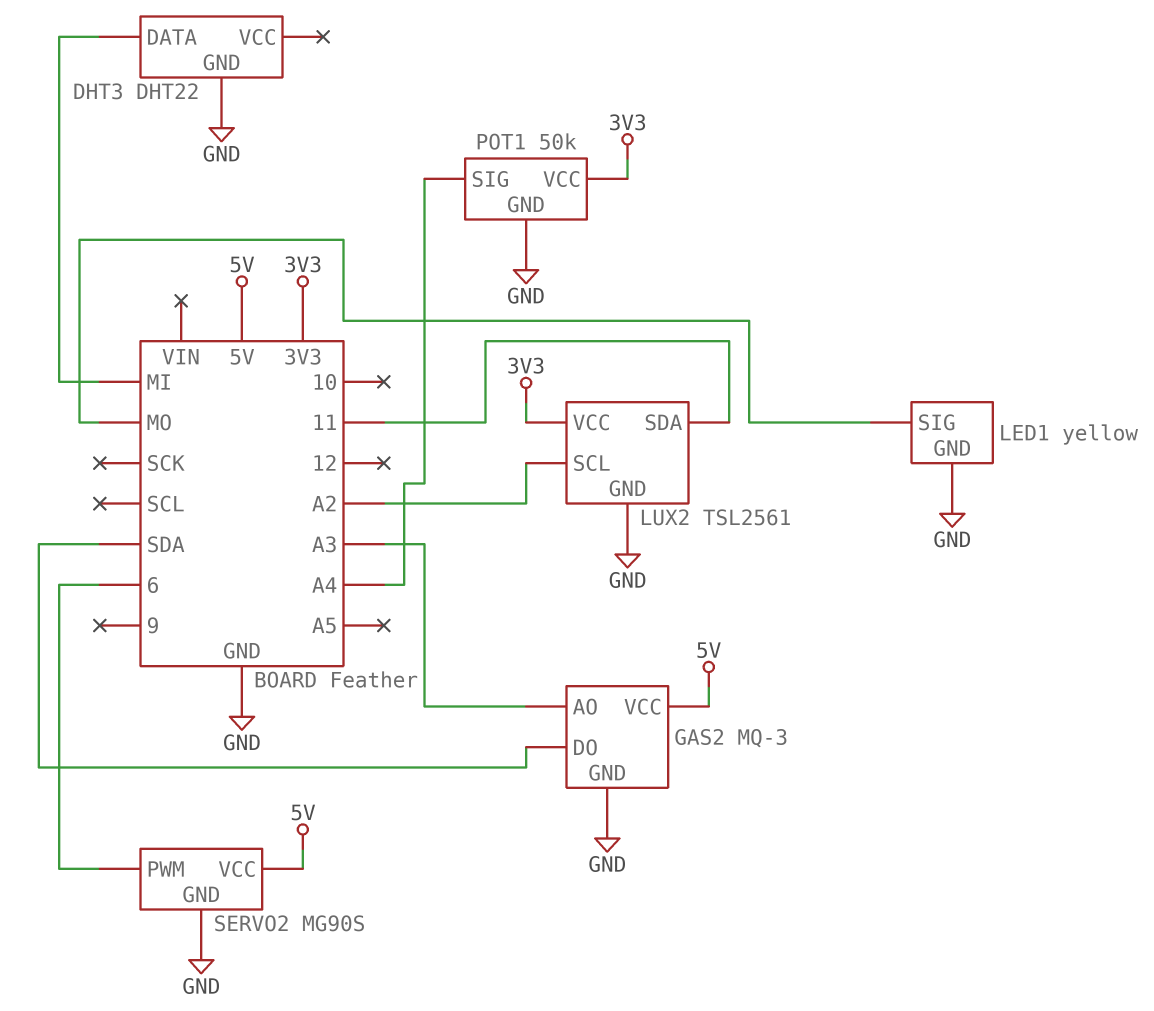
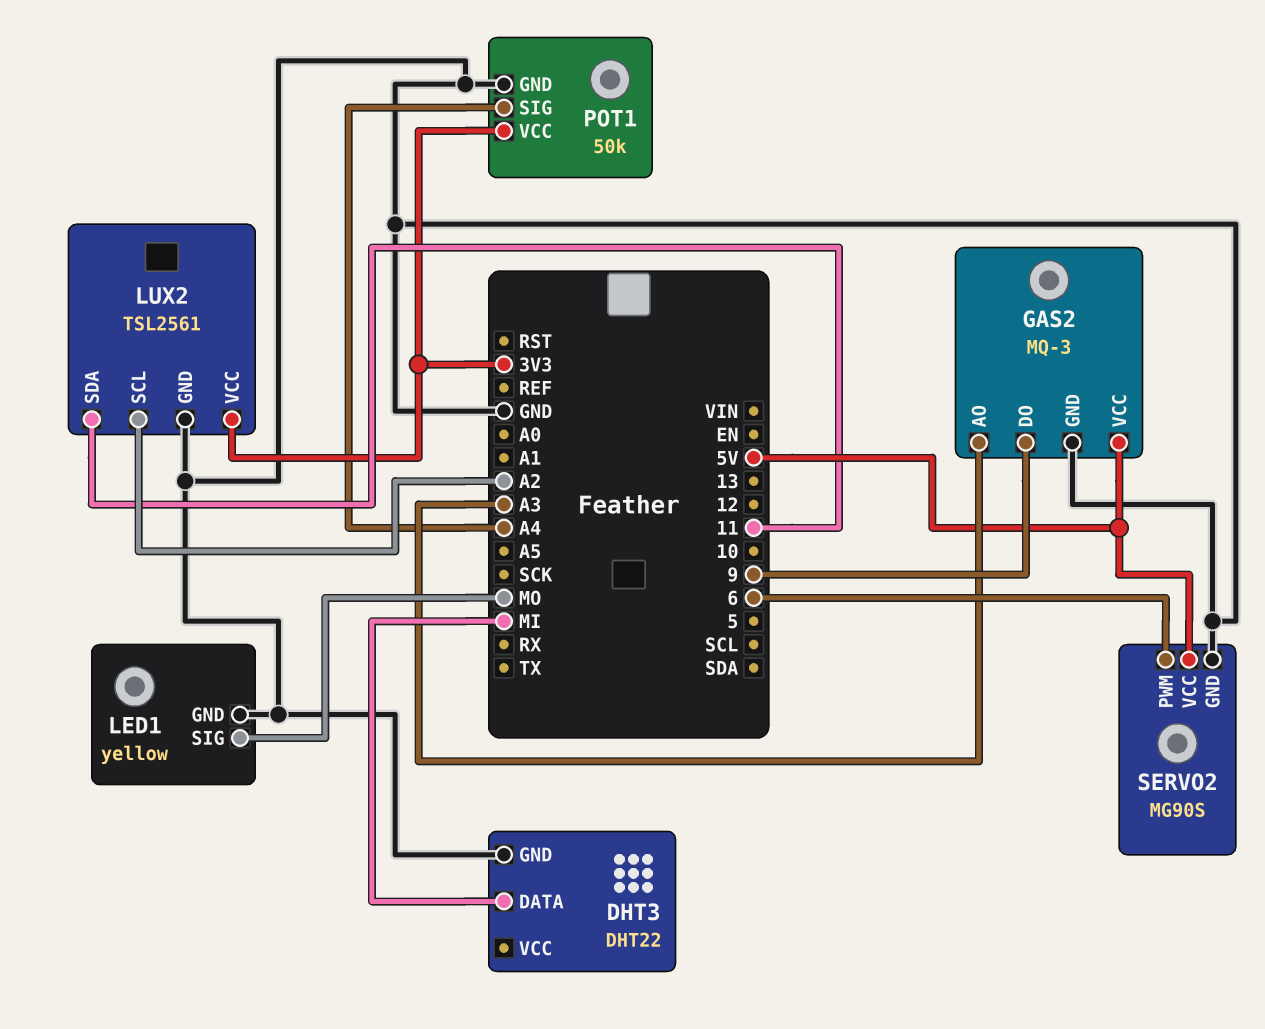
GAS2 pin DO: SDA -> 9

